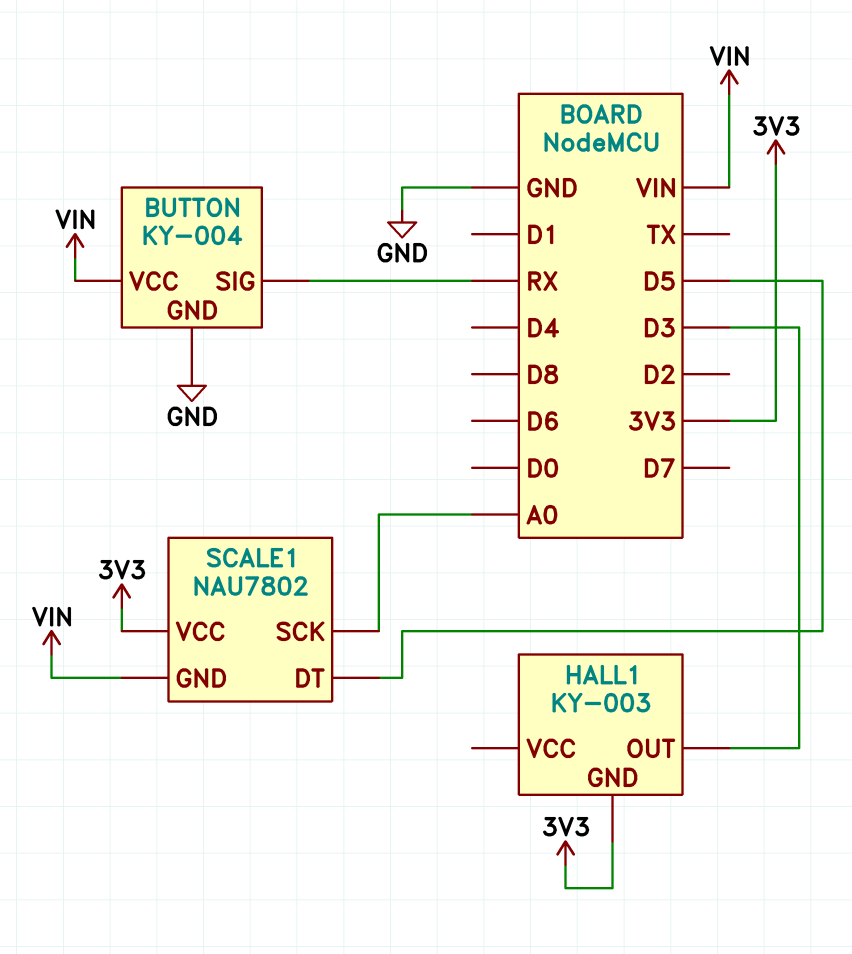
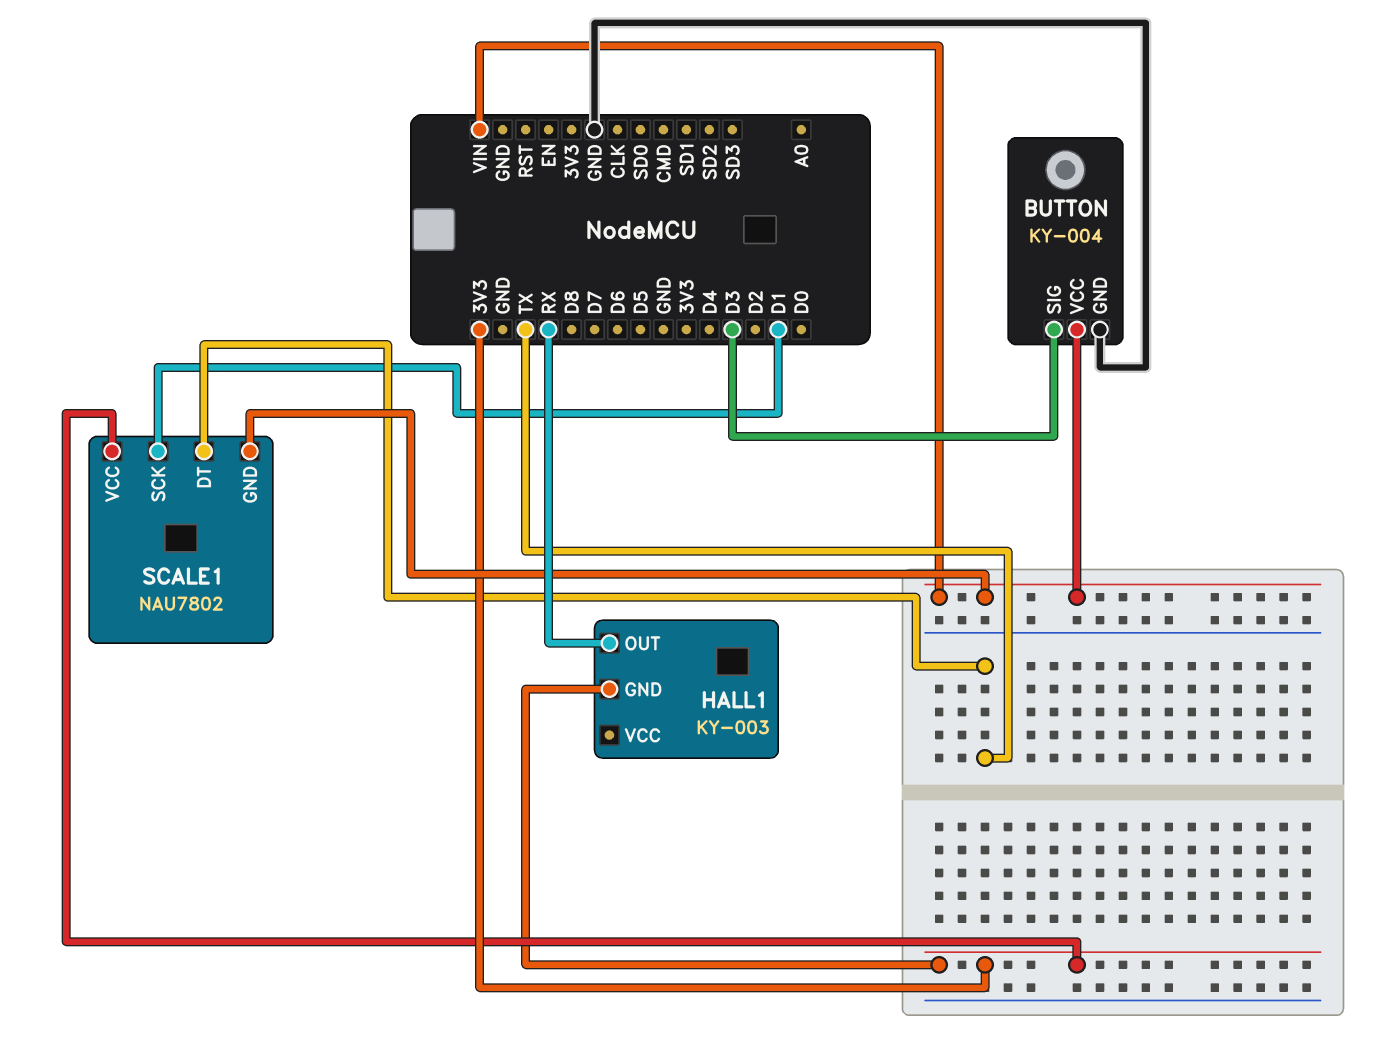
BUTTON pin SIG: RX -> D3
HALL1 pin OUT: D3 -> RX
SCALE1 pin DT: D5 -> TX
SCALE1 pin SCK: A0 -> D1

